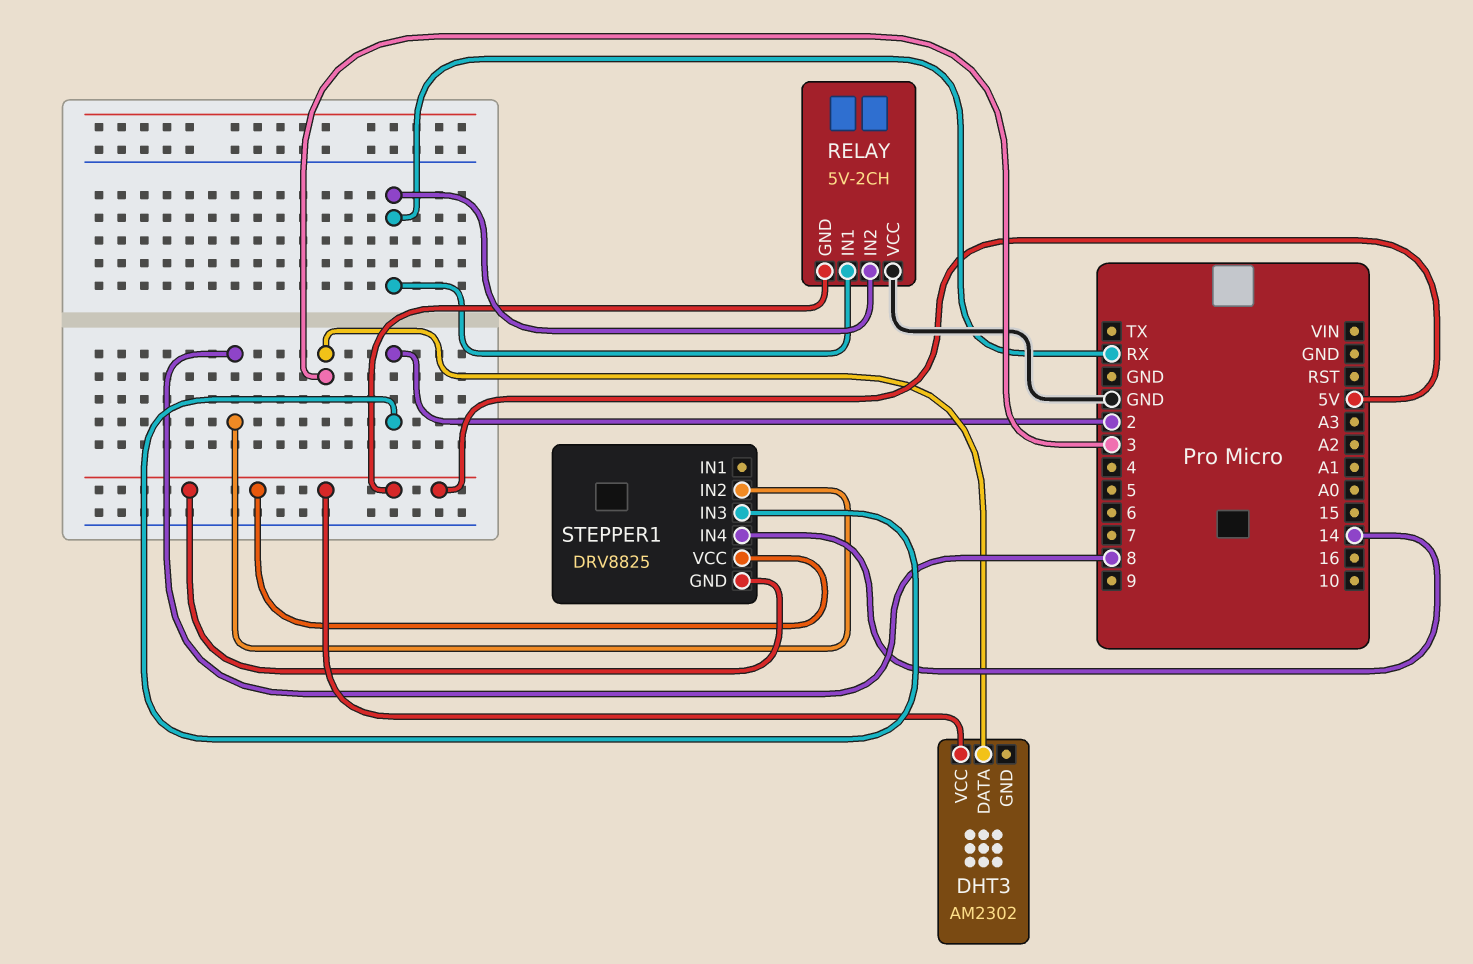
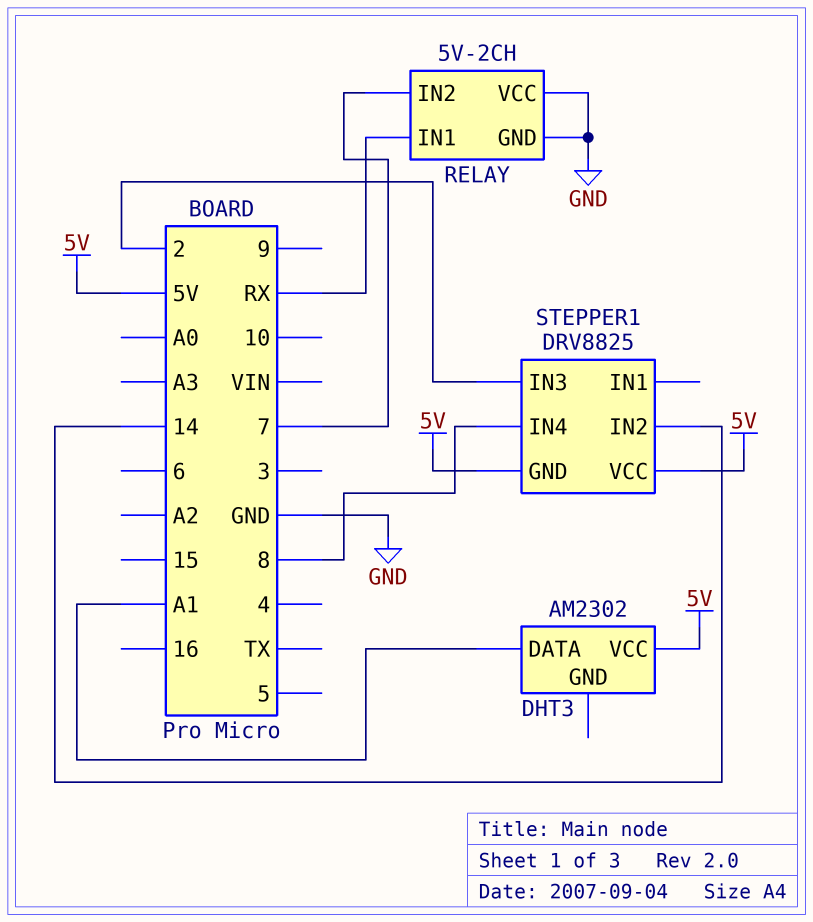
DHT3 pin DATA: 3 -> A1
RELAY pin GND: 5V -> GND
RELAY pin IN2: RX -> 7
STEPPER1 pin IN2: 8 -> 14
STEPPER1 pin IN4: 14 -> 8

